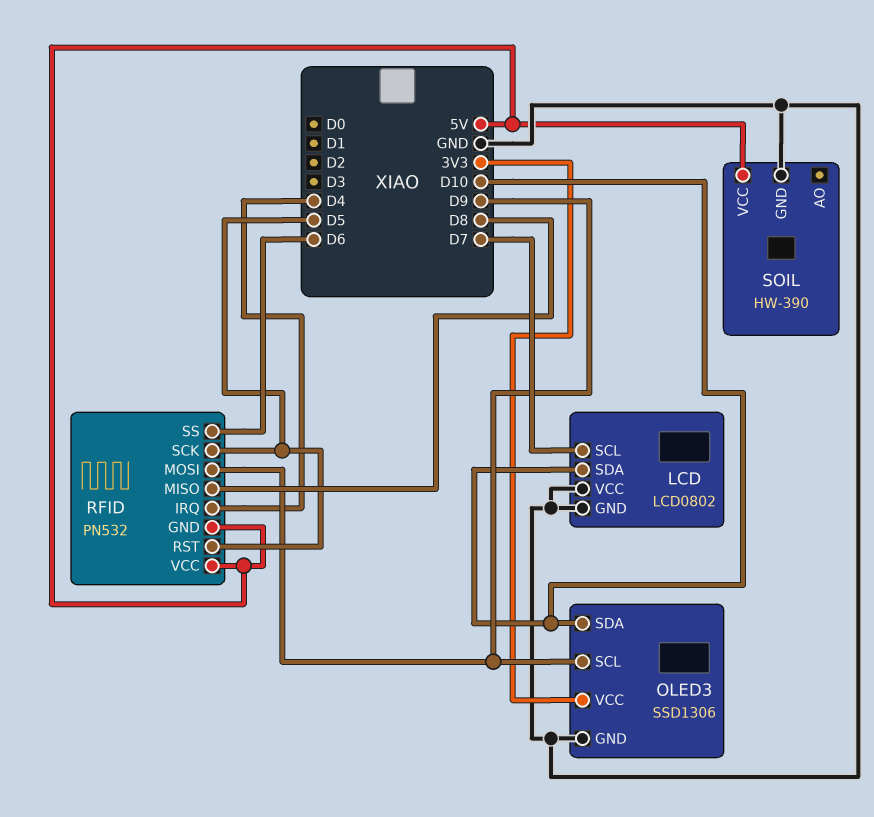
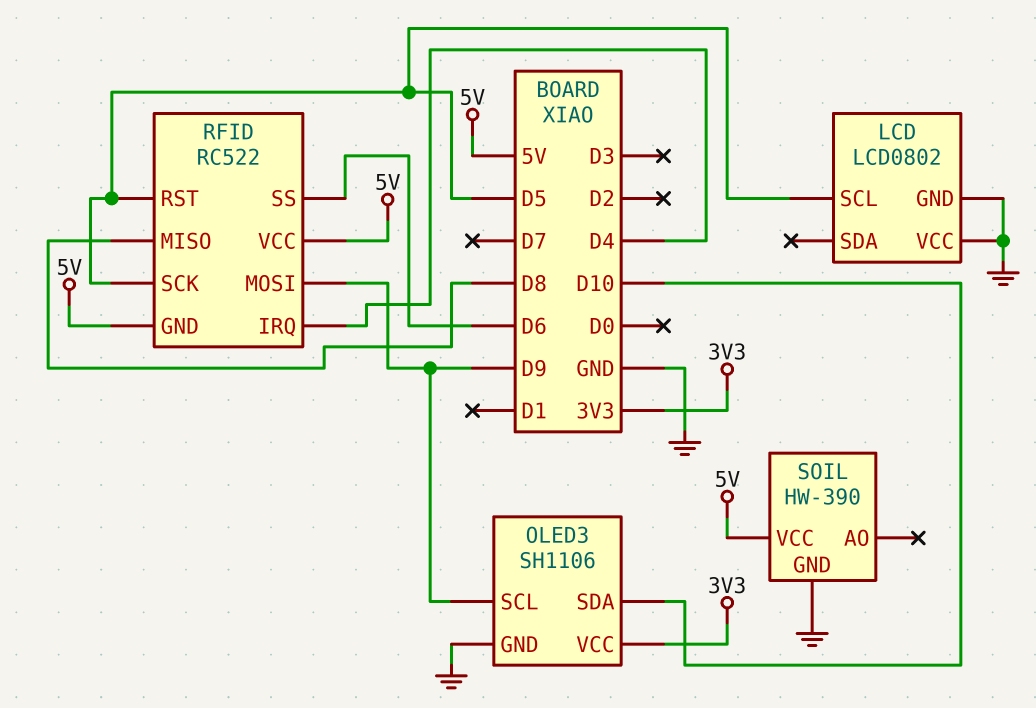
LCD pin SCL: D7 -> D5
LCD pin SDA: D10 -> none
OLED3: SSD1306 -> SH1106
RFID: PN532 -> RC522

